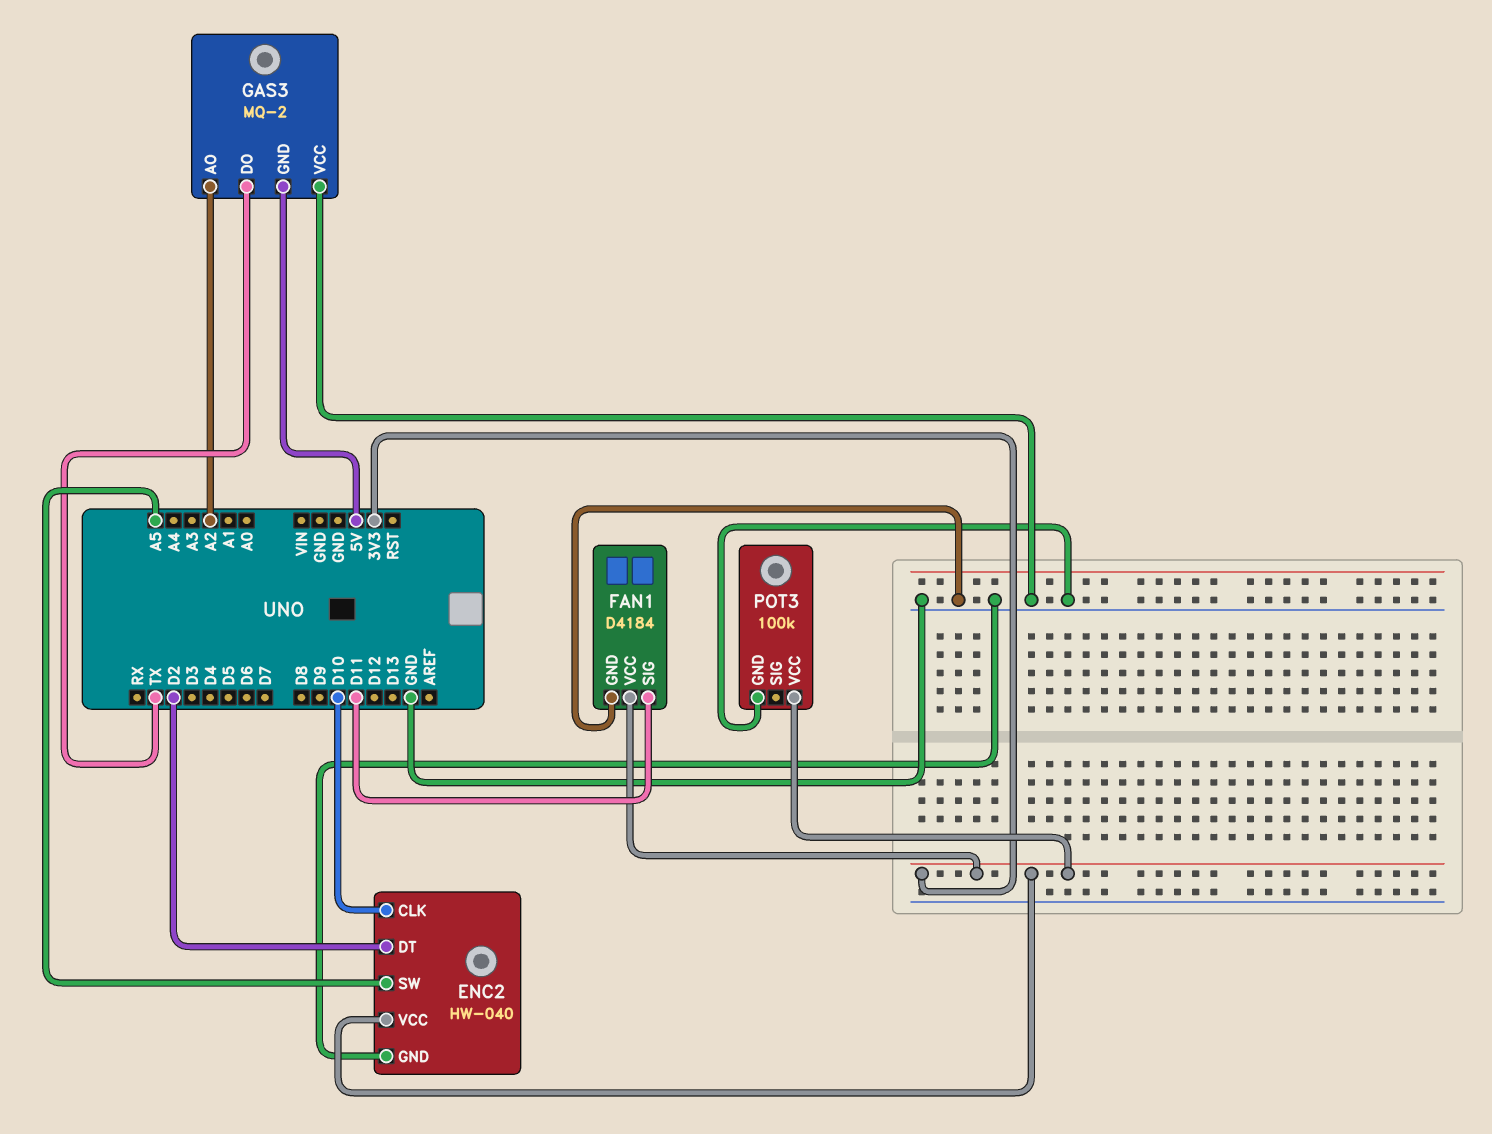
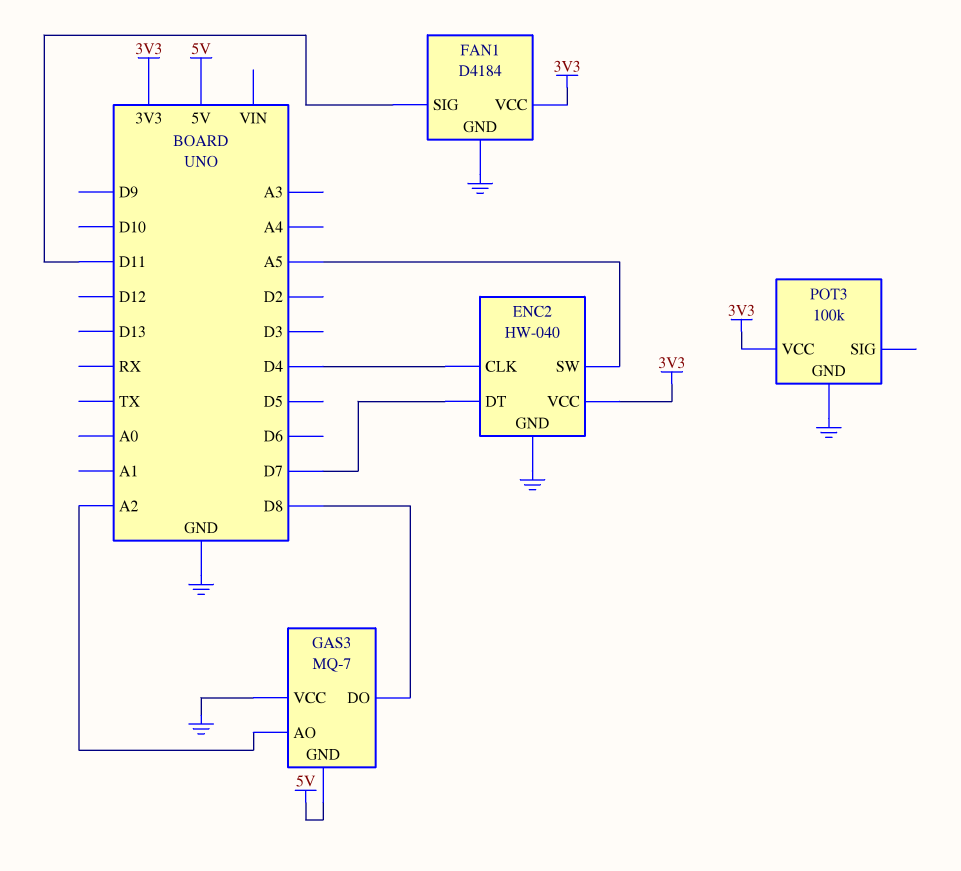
ENC2 pin CLK: D10 -> D4
ENC2 pin DT: D2 -> D7
GAS3: MQ-2 -> MQ-7
GAS3 pin DO: TX -> D8

